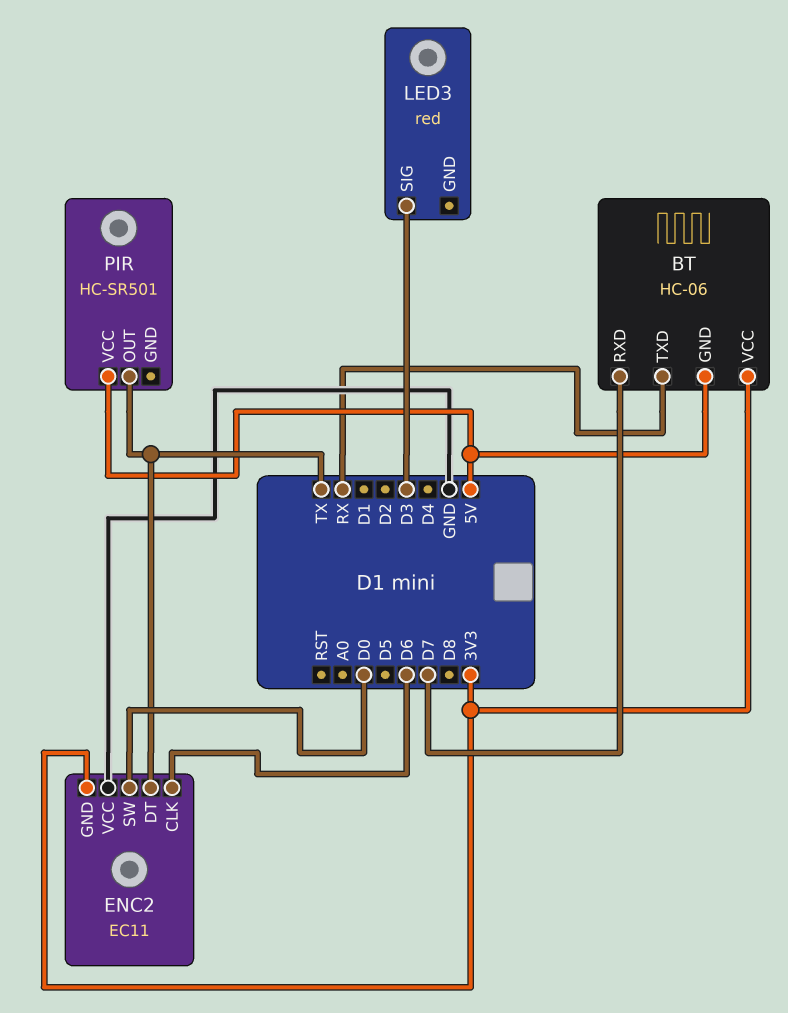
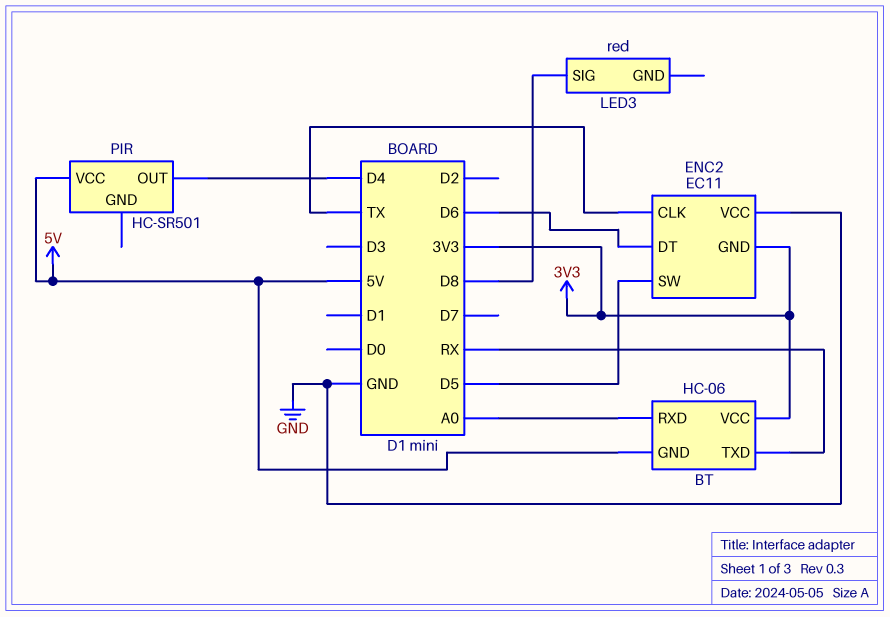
BT pin RXD: D7 -> A0
ENC2 pin CLK: D6 -> TX
ENC2 pin DT: TX -> D6
ENC2 pin SW: D0 -> D5
LED3 pin SIG: D3 -> D8
PIR pin OUT: TX -> D4

